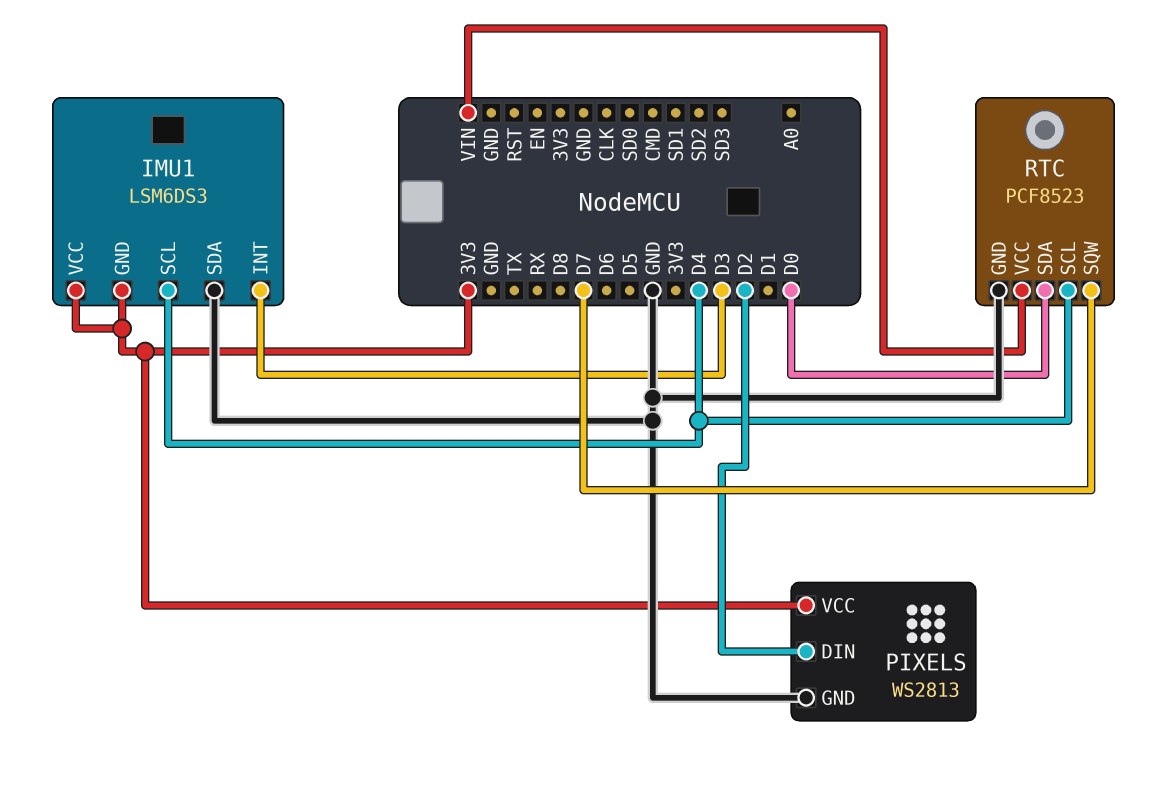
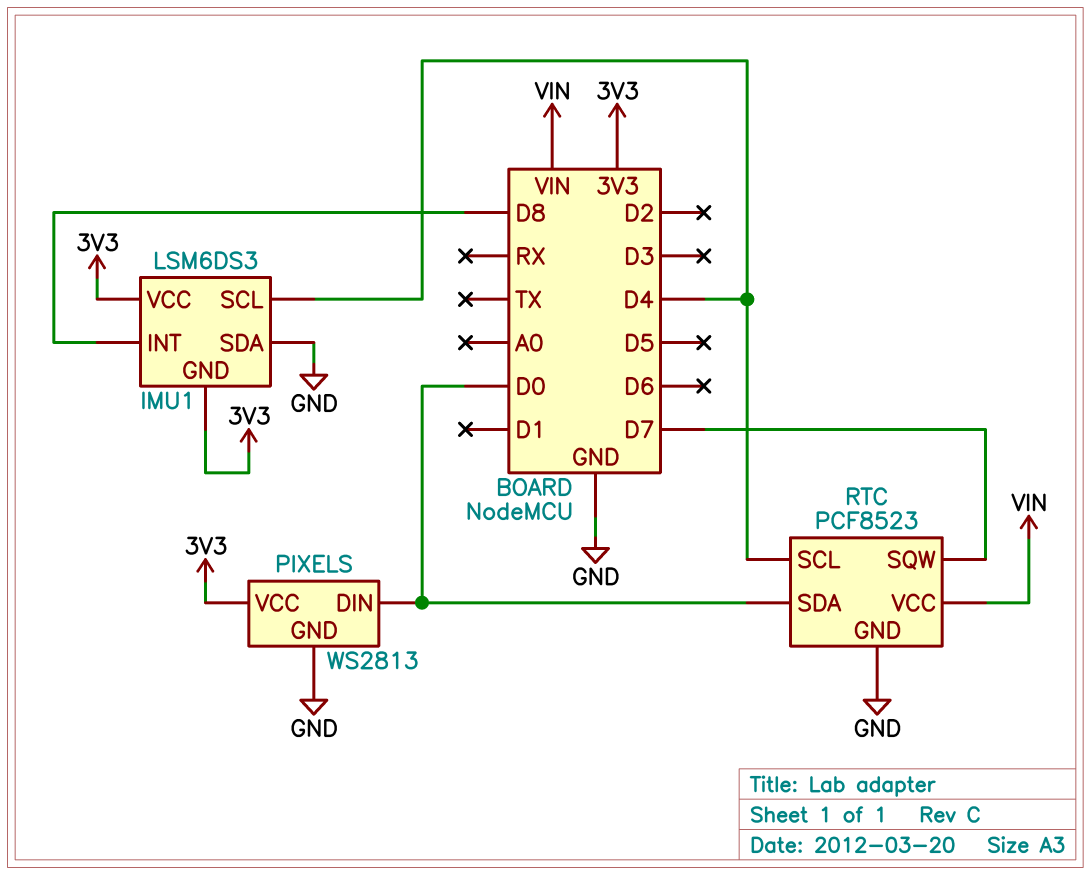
IMU1 pin INT: D3 -> D8
PIXELS pin DIN: D2 -> D0

